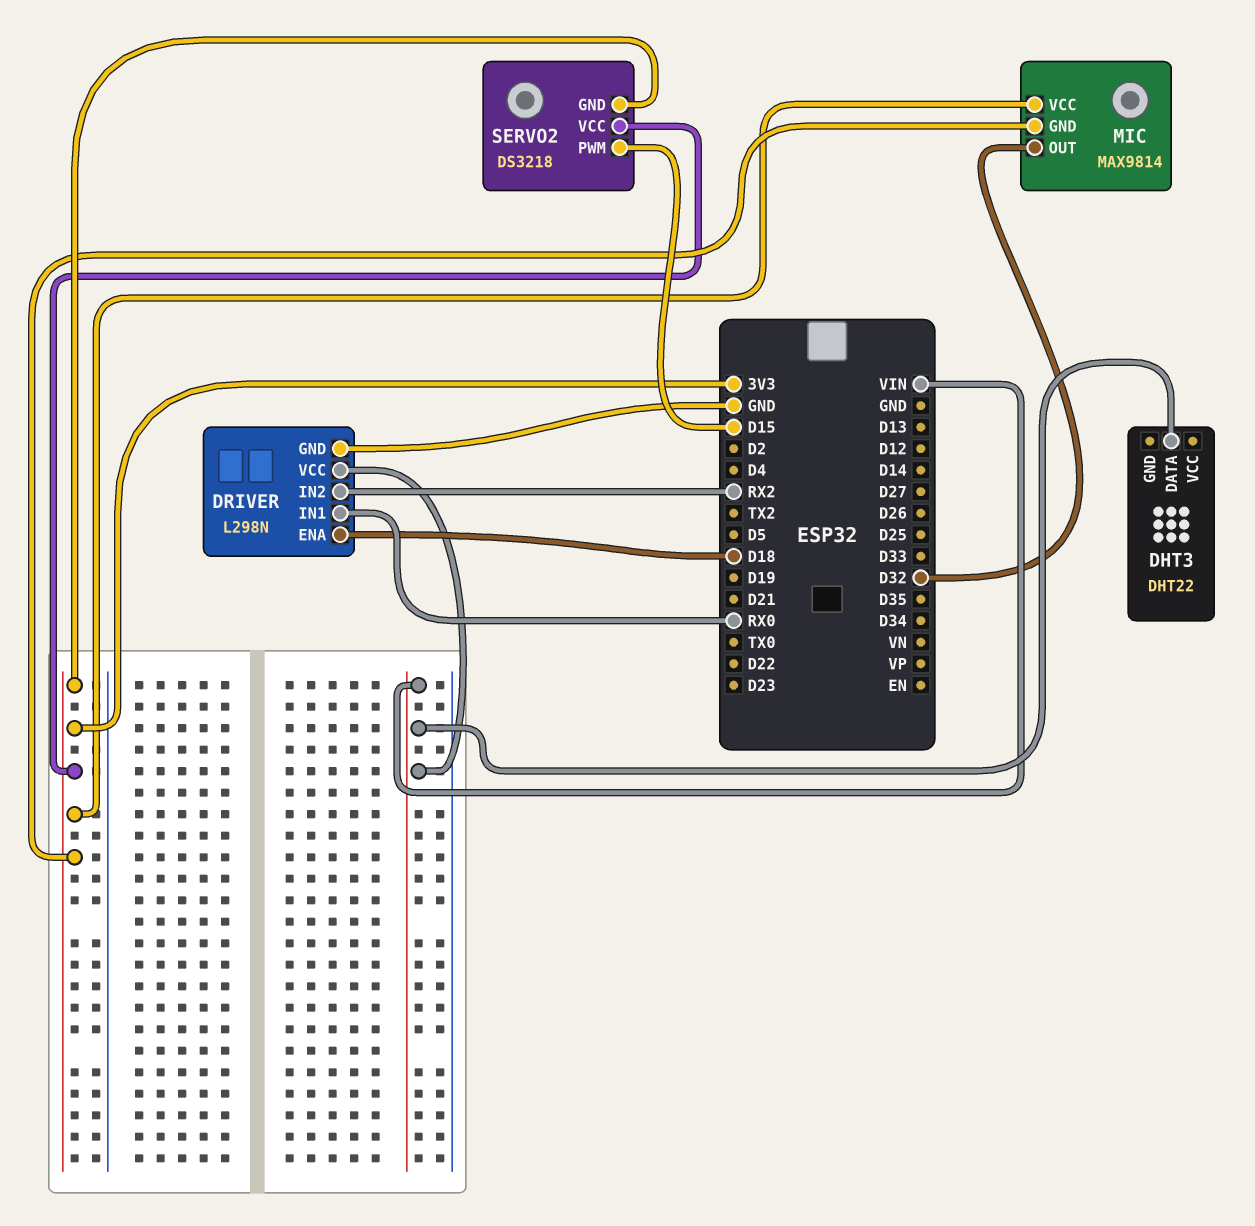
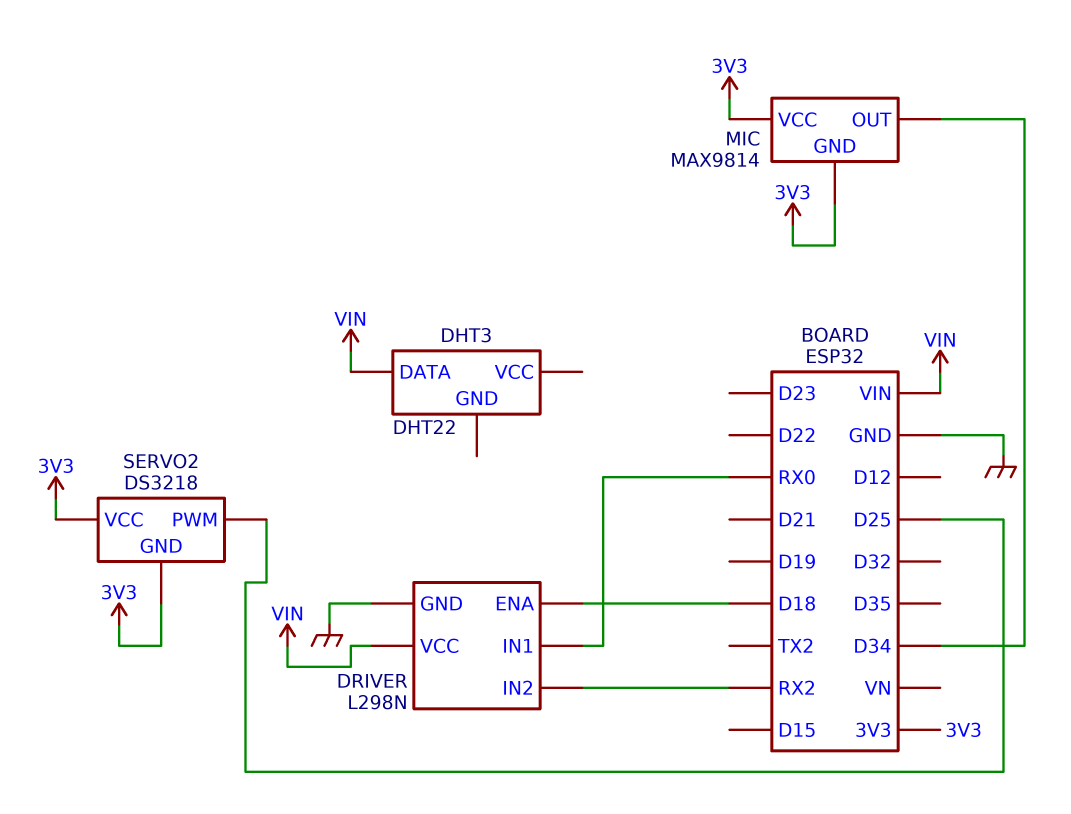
MIC pin OUT: D32 -> D34
SERVO2 pin PWM: D15 -> D25

